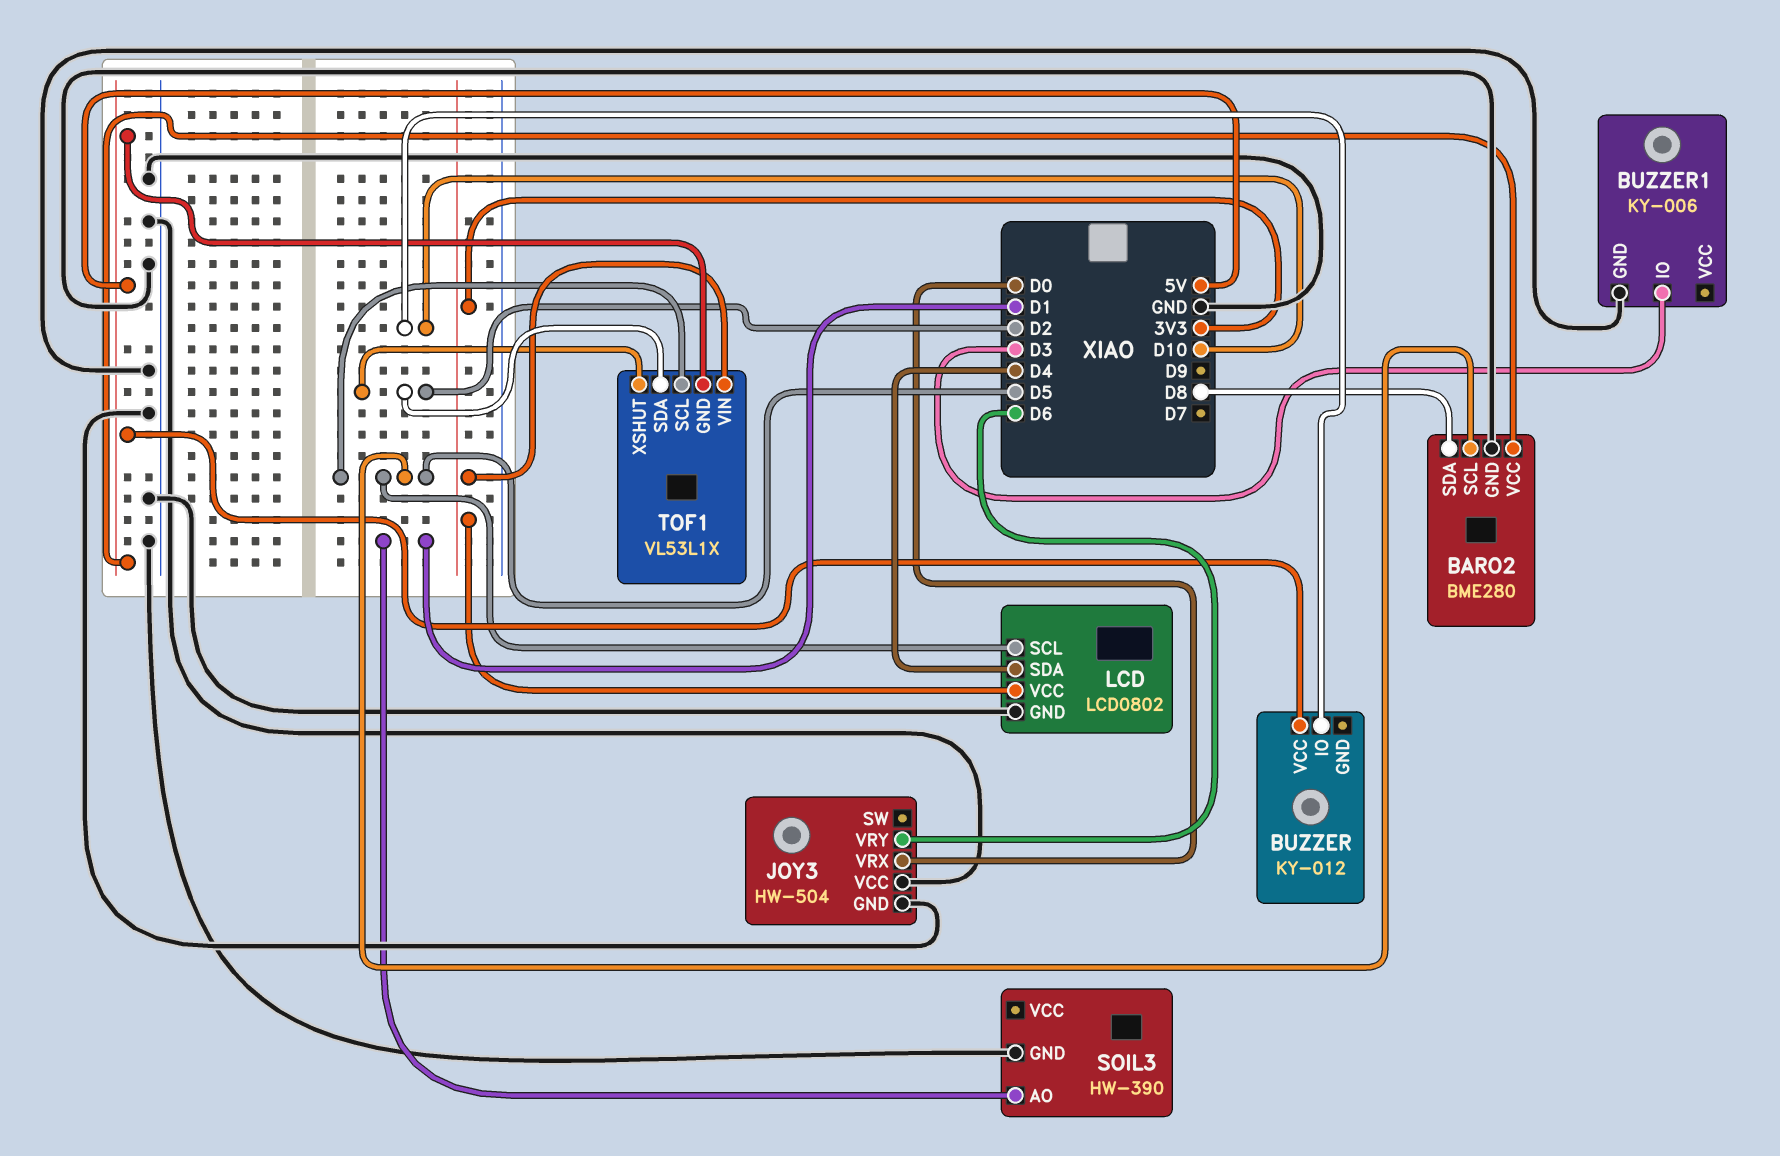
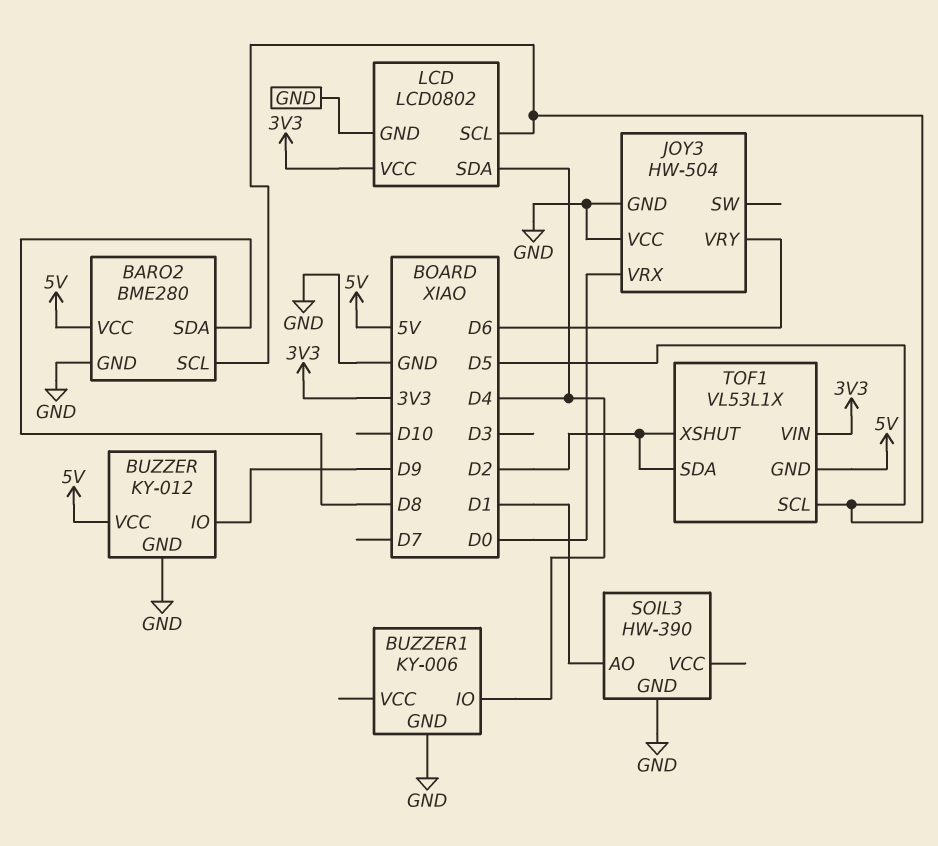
BUZZER pin GND: none -> GND
BUZZER pin IO: D10 -> D9
BUZZER1 pin IO: D3 -> D4

